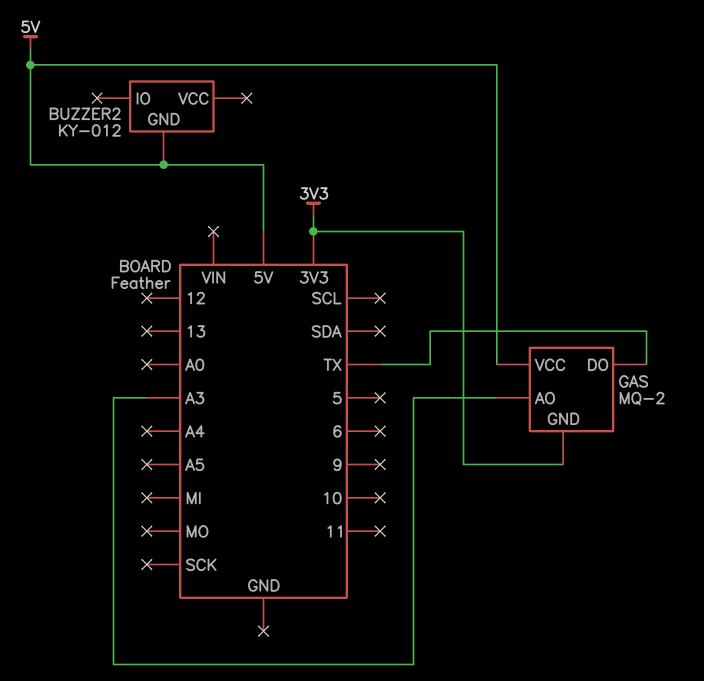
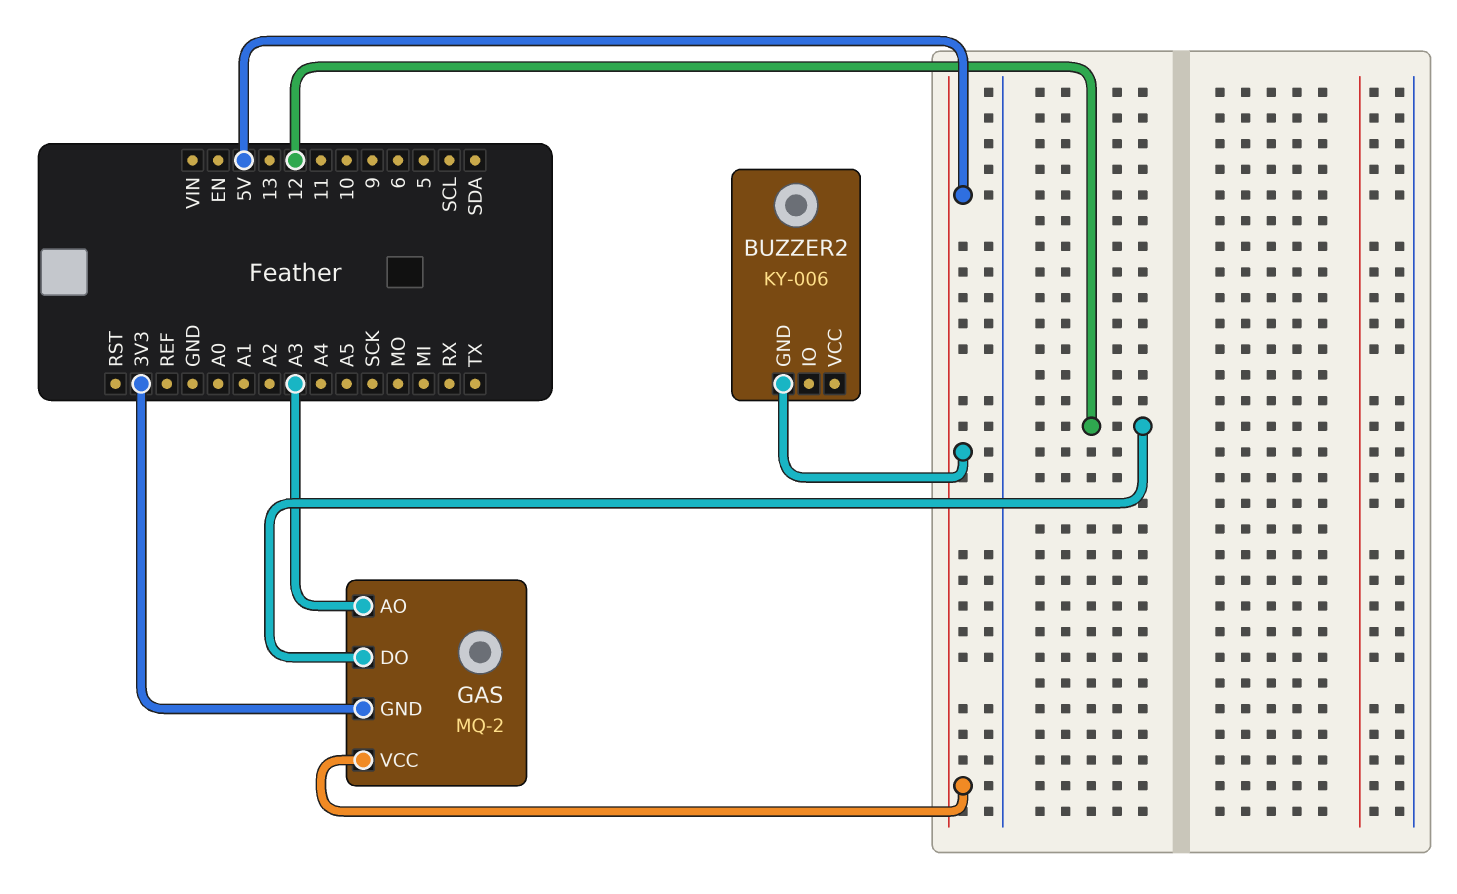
BUZZER2: KY-012 -> KY-006
GAS pin DO: TX -> 12

